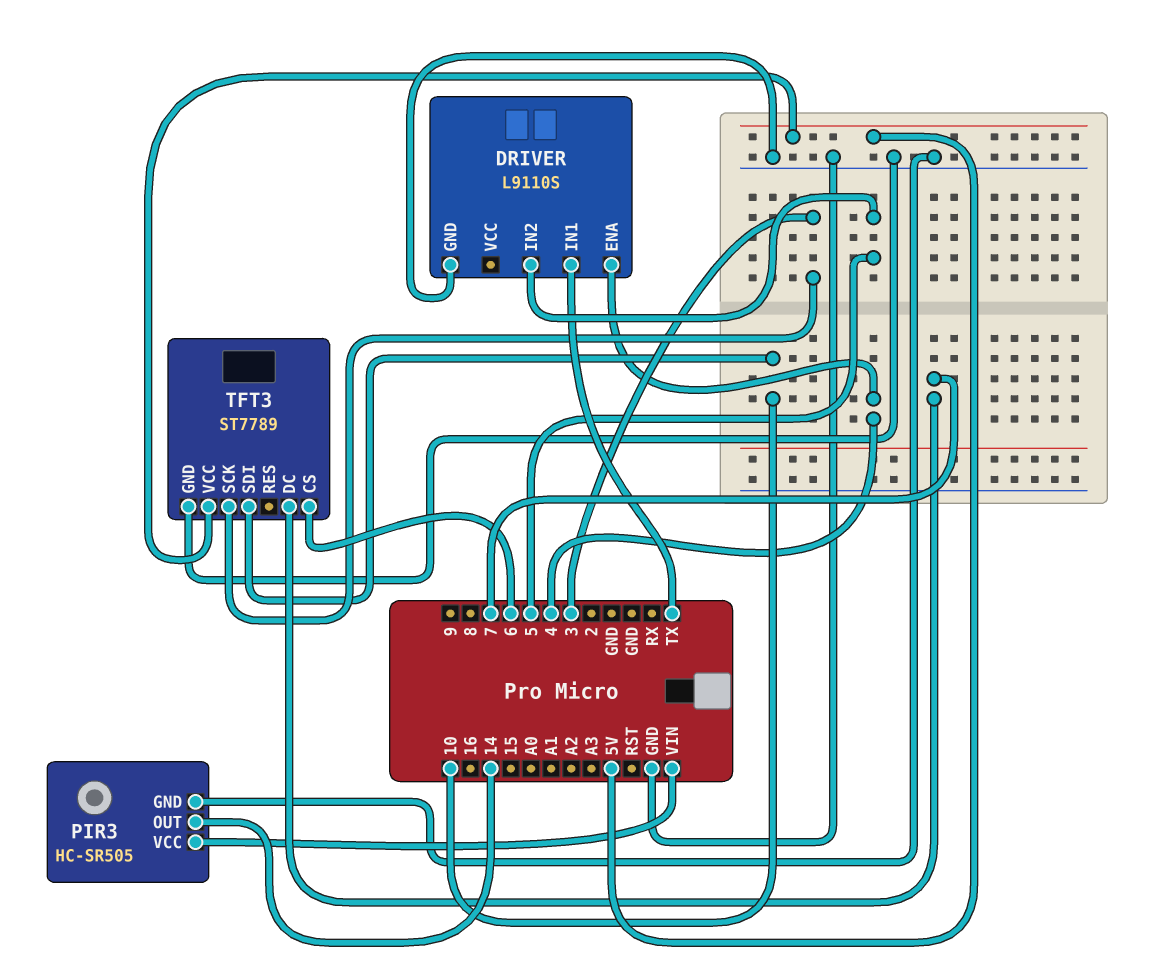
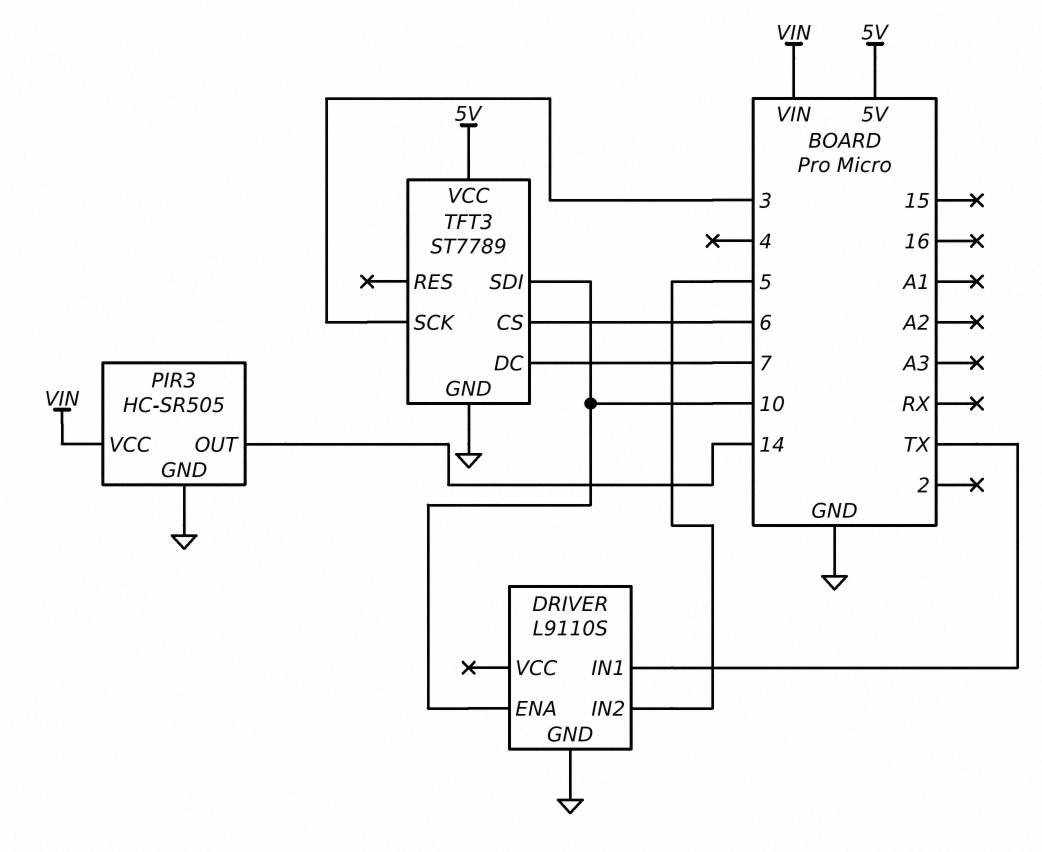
DRIVER pin ENA: 4 -> 10

